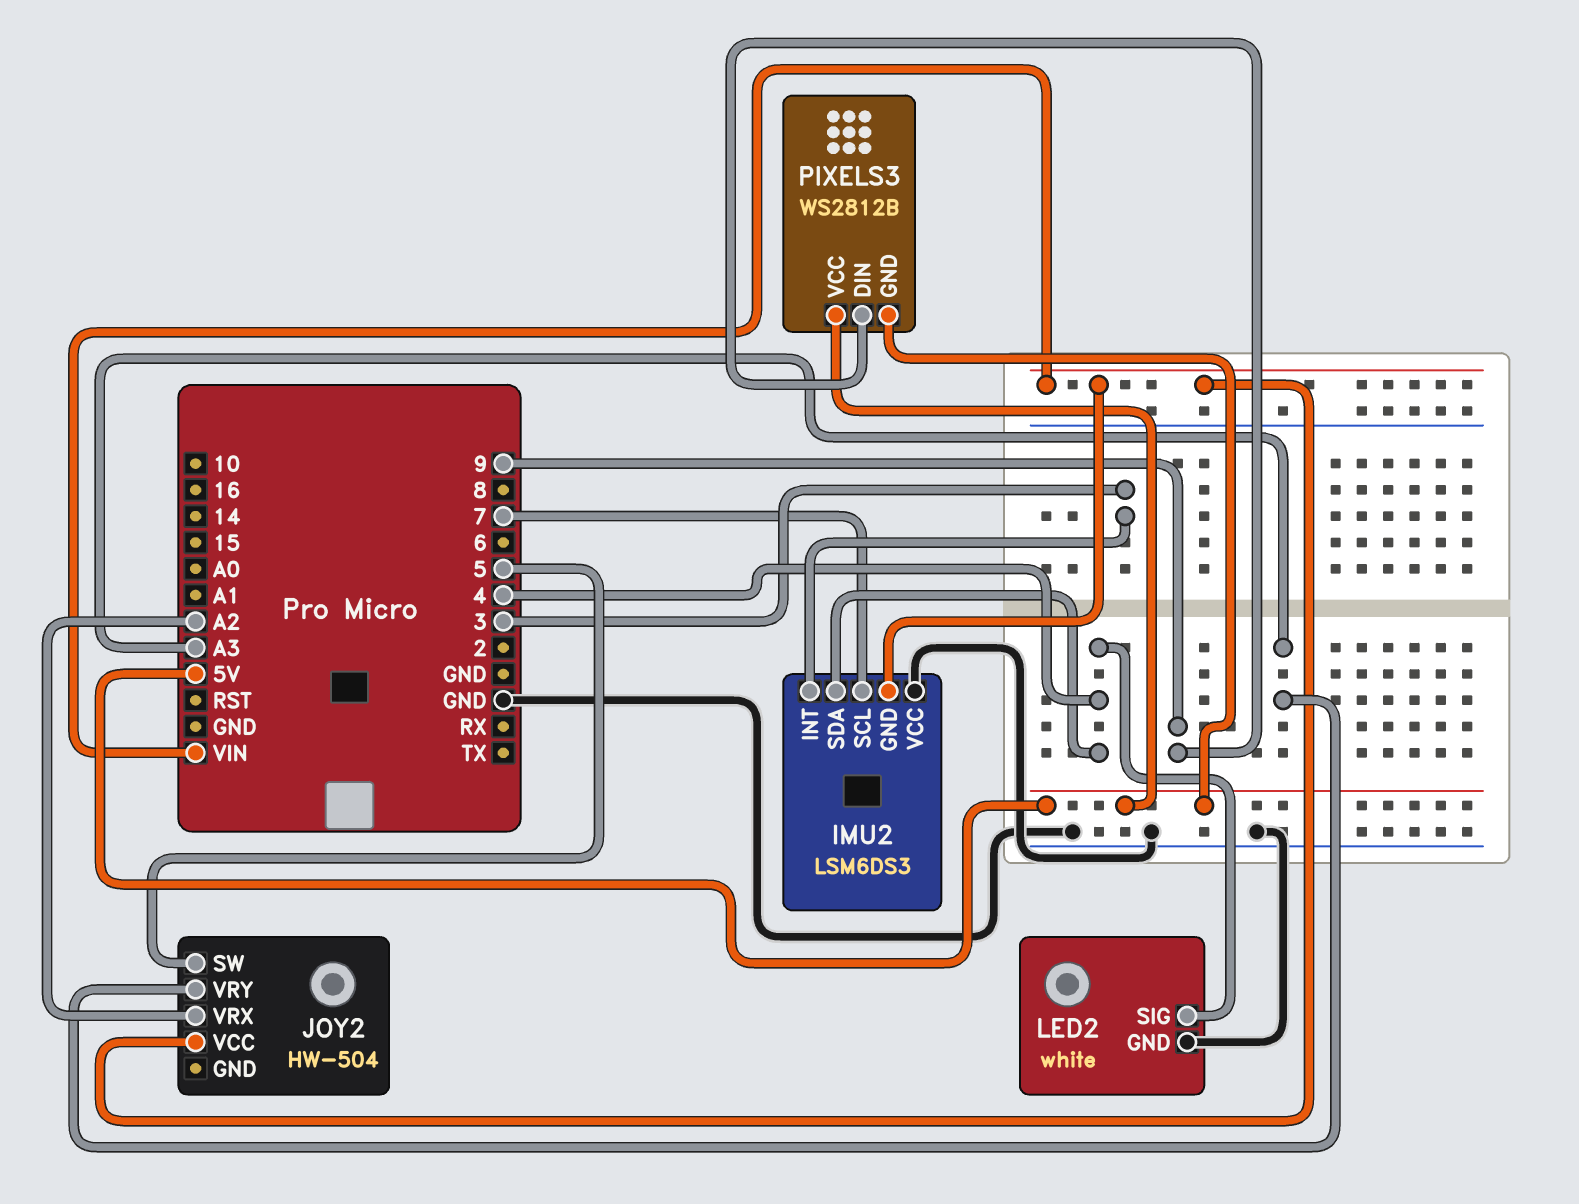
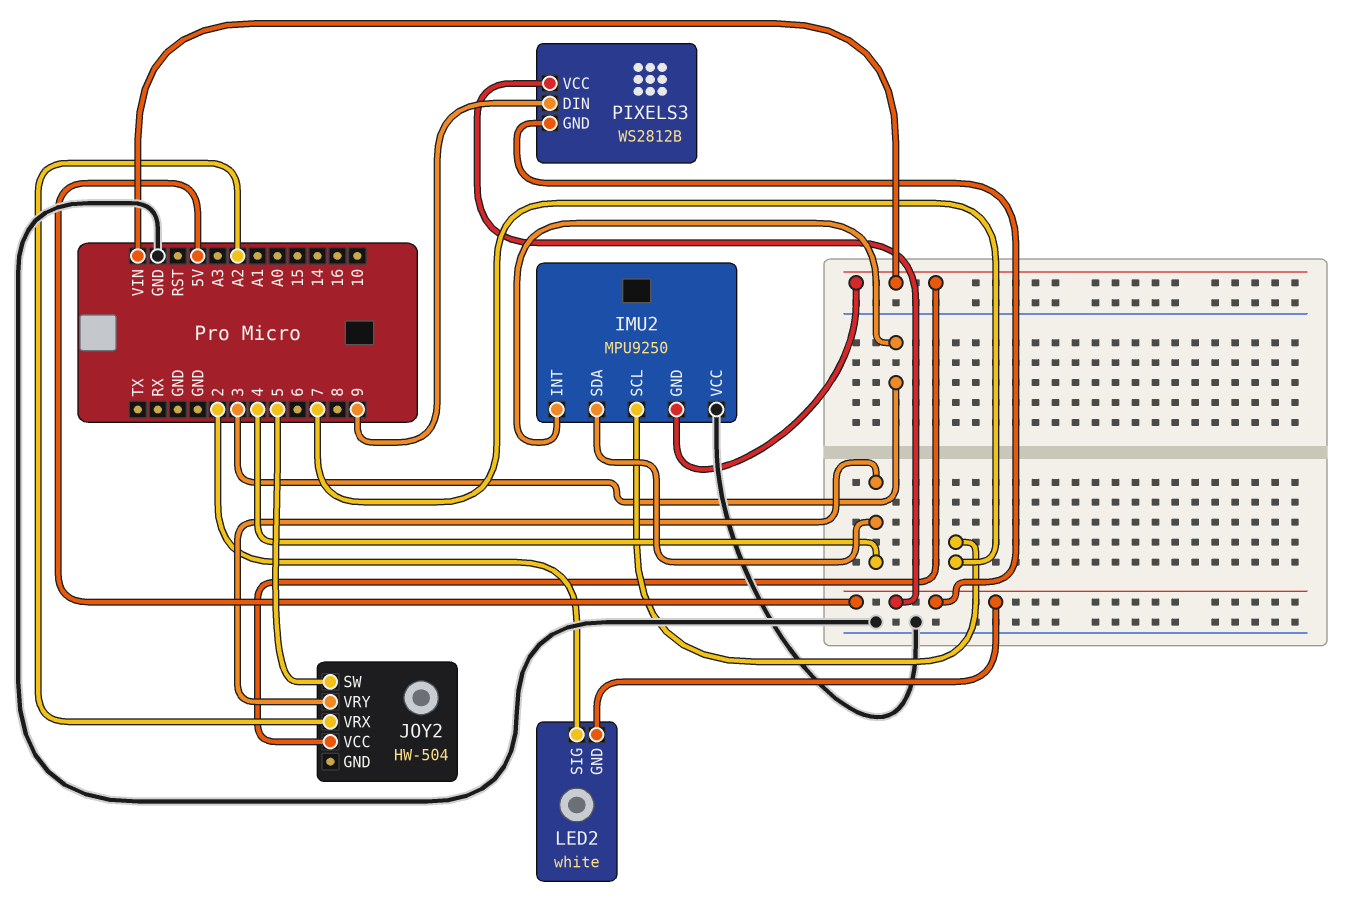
IMU2: LSM6DS3 -> MPU9250
JOY2 pin VRY: A3 -> 4
LED2 pin GND: GND -> 5V
LED2 pin SIG: 4 -> 2

